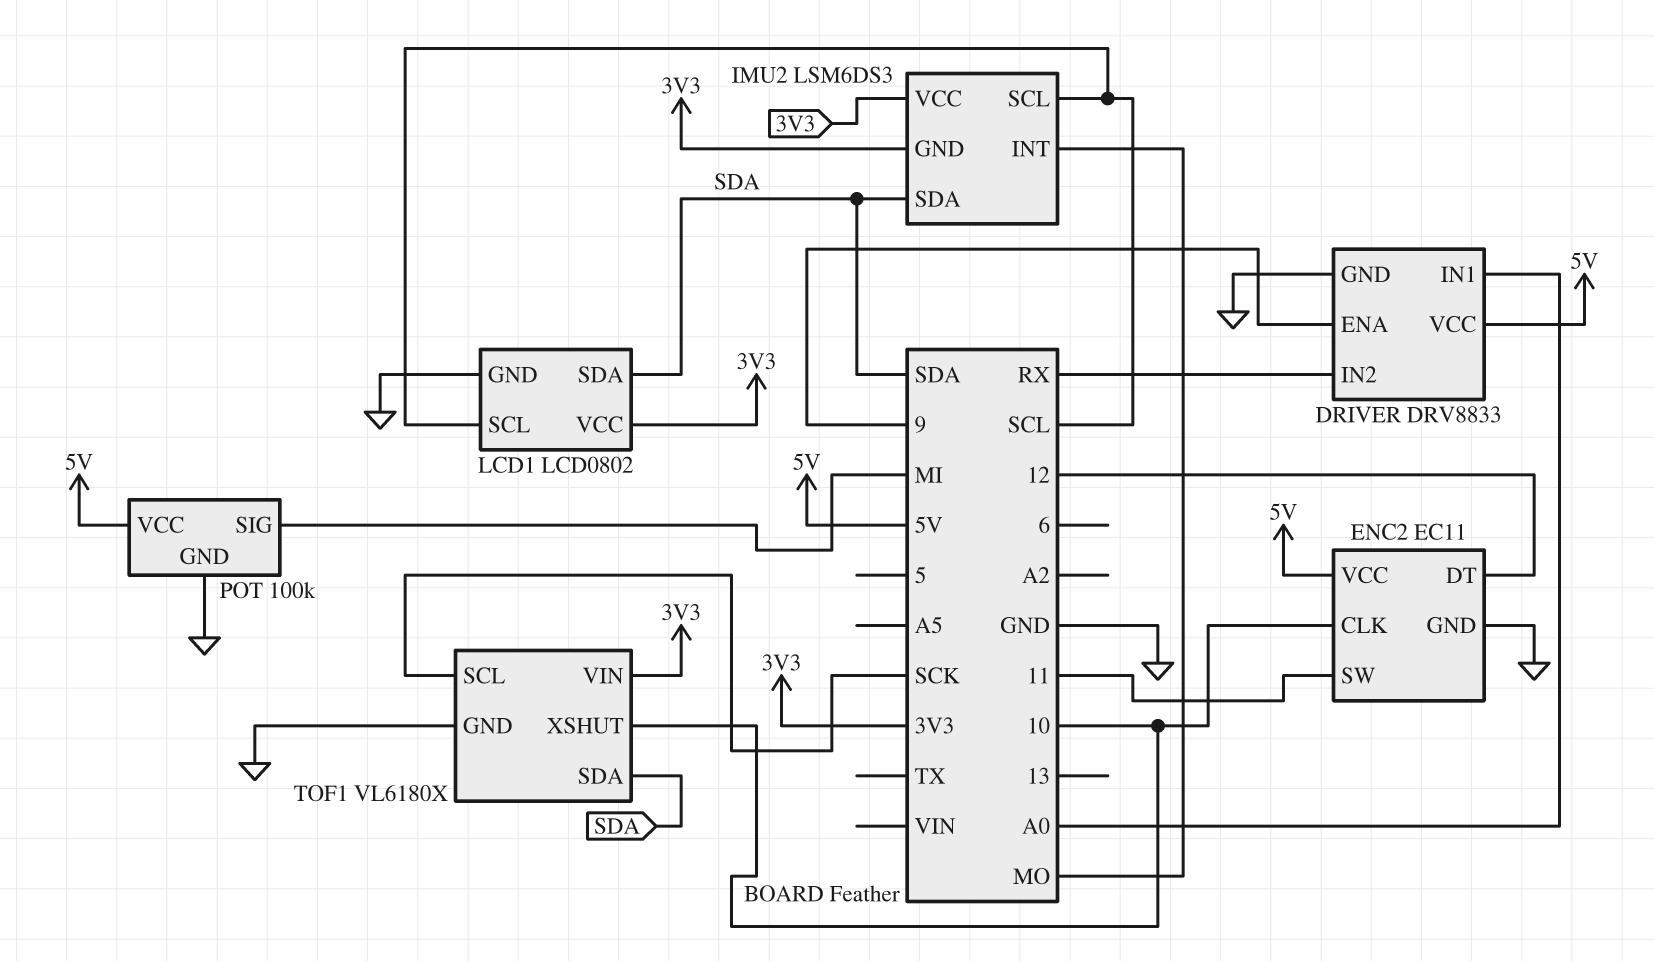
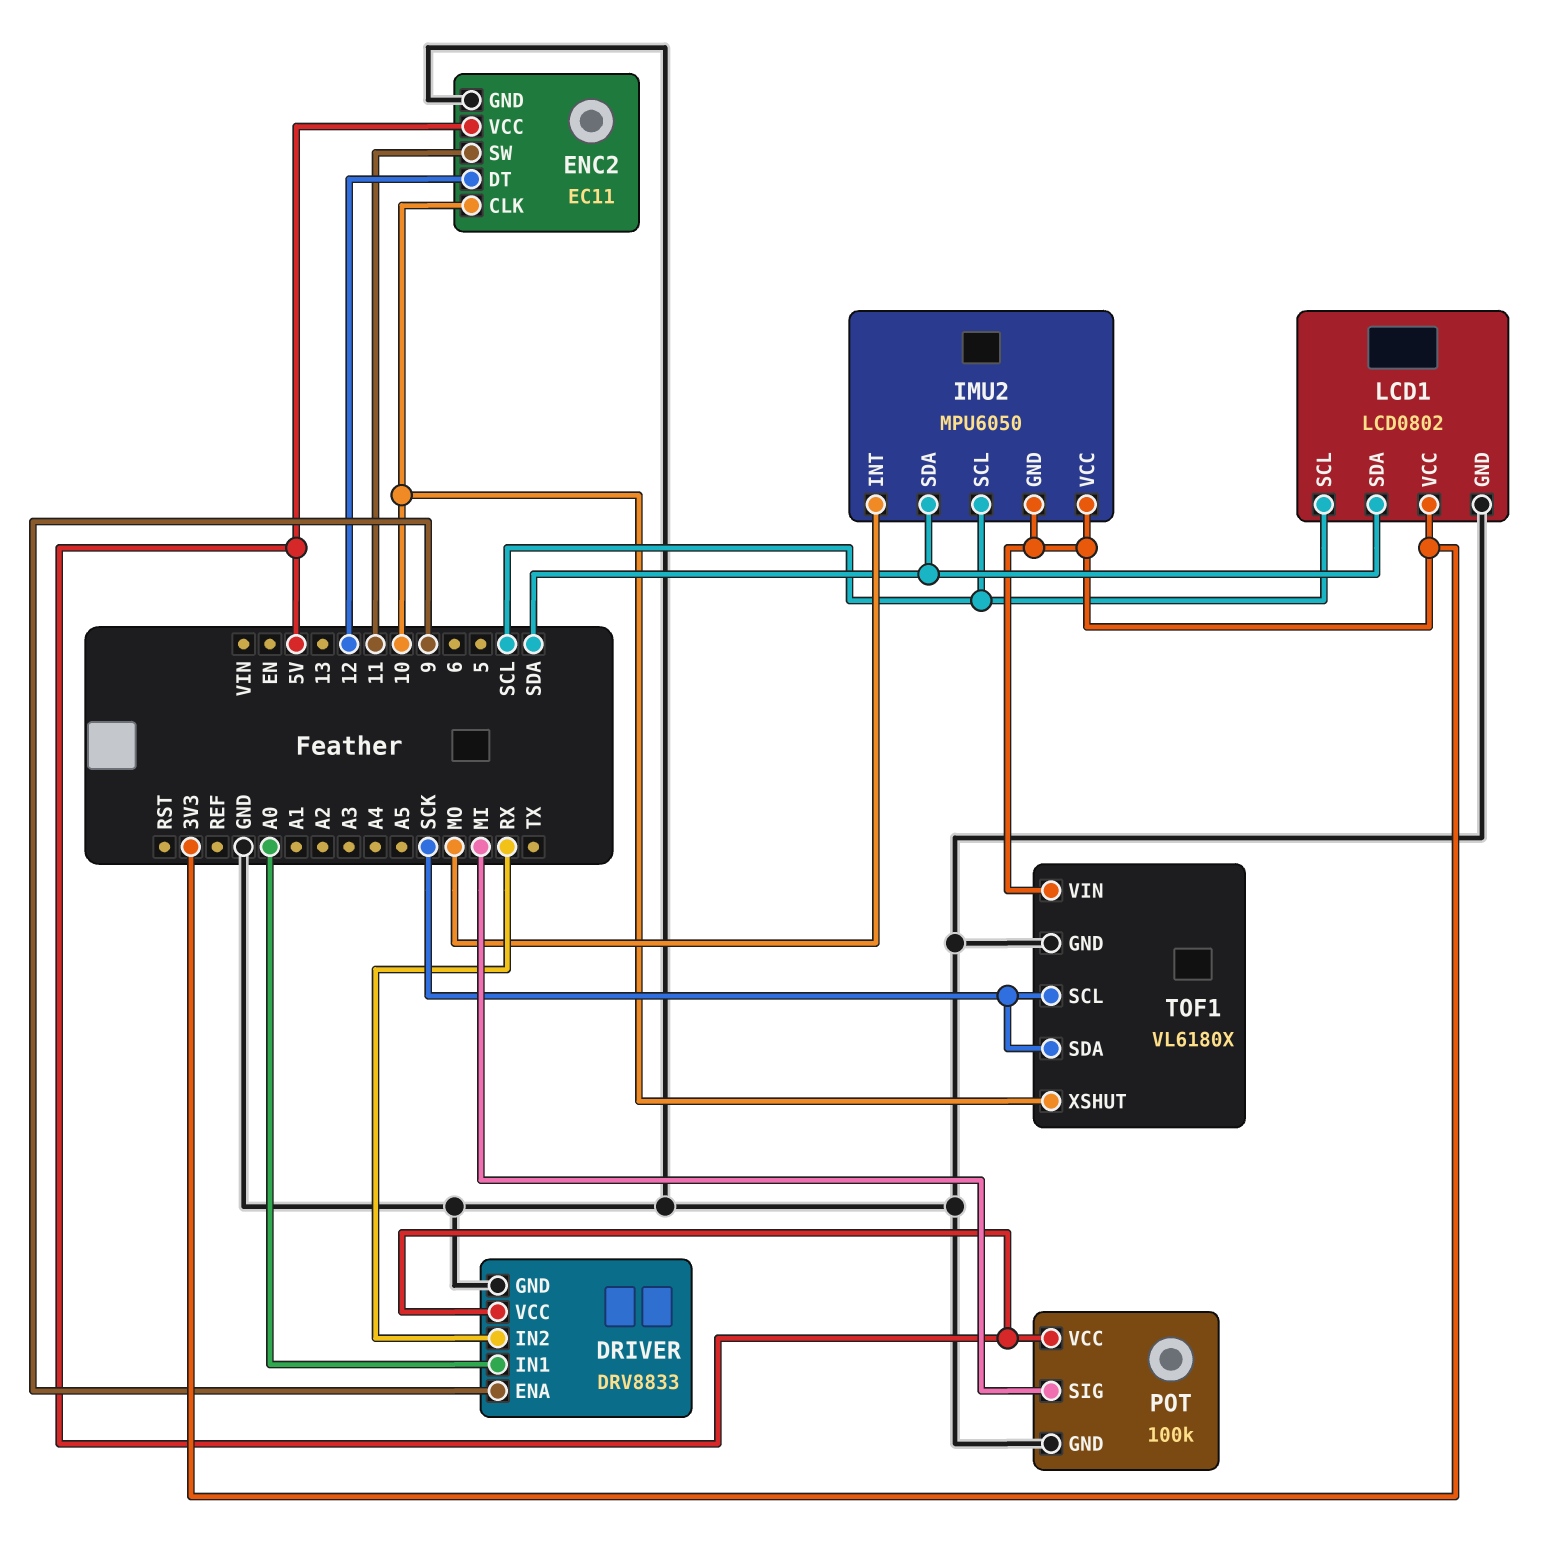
IMU2: LSM6DS3 -> MPU6050
TOF1 pin SDA: SDA -> SCK

